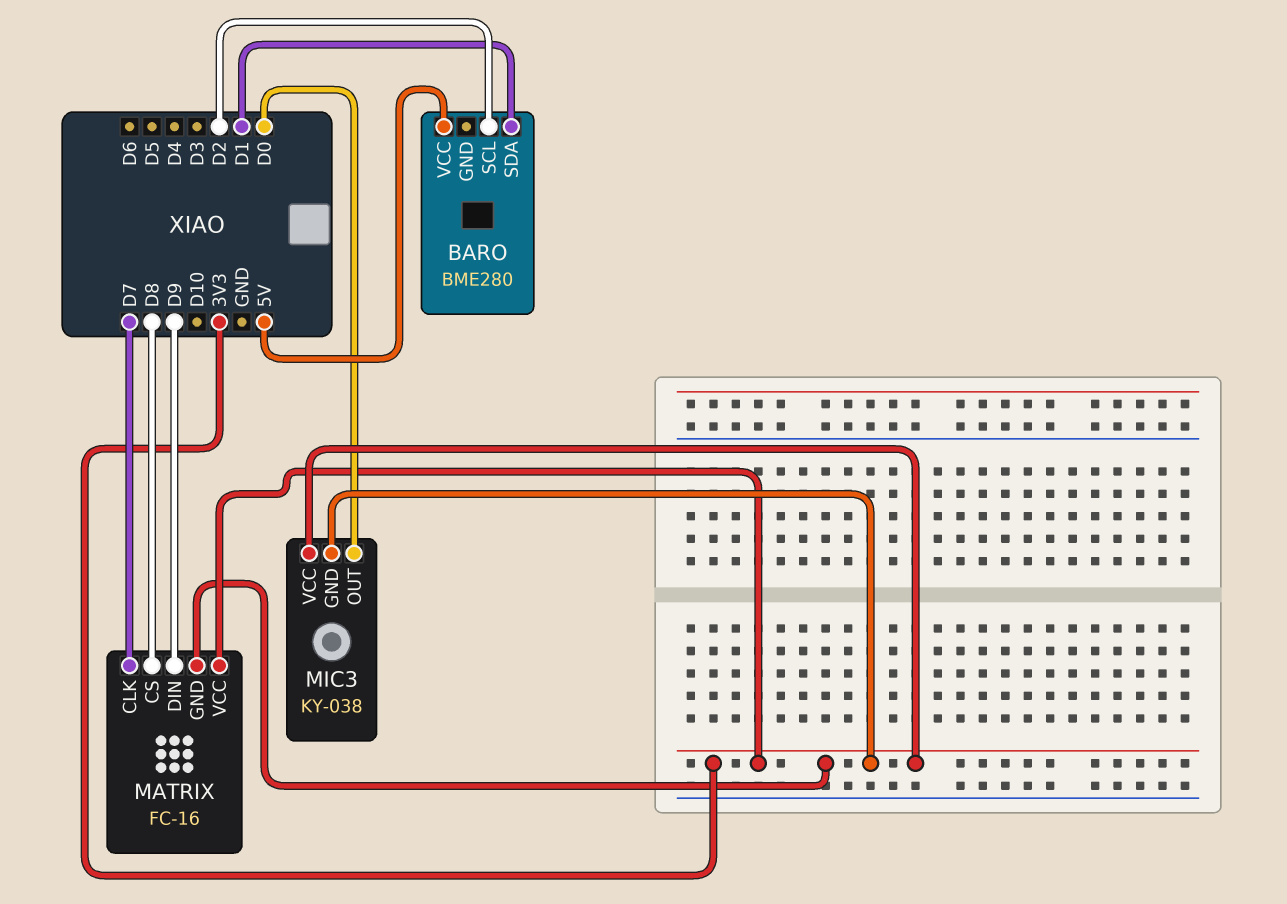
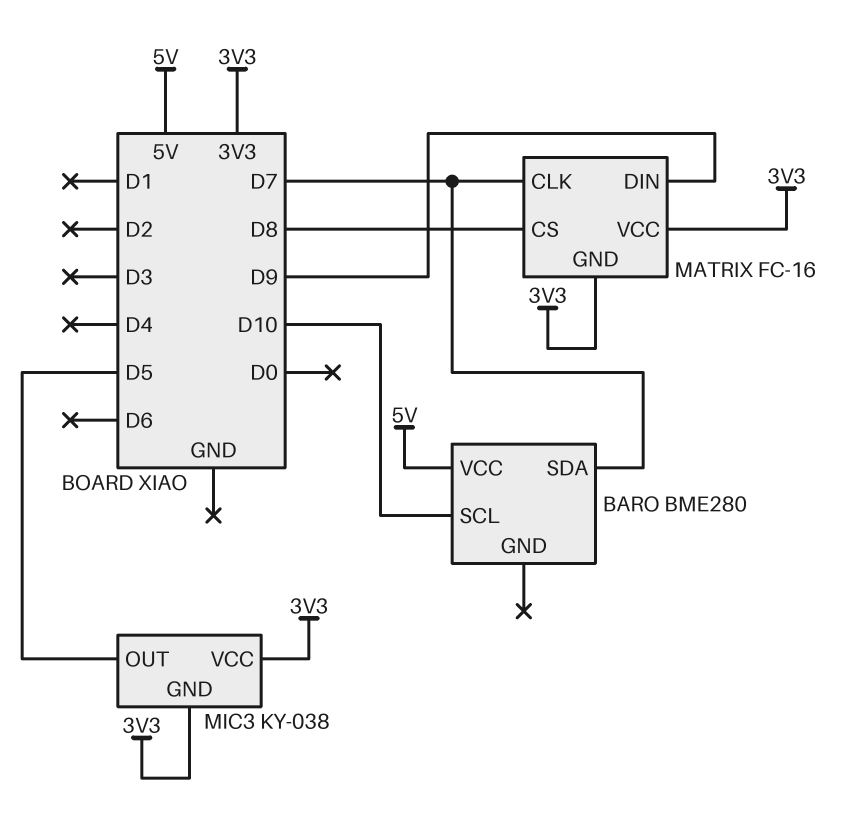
BARO pin SCL: D2 -> D10
BARO pin SDA: D1 -> D7
MIC3 pin OUT: D0 -> D5

